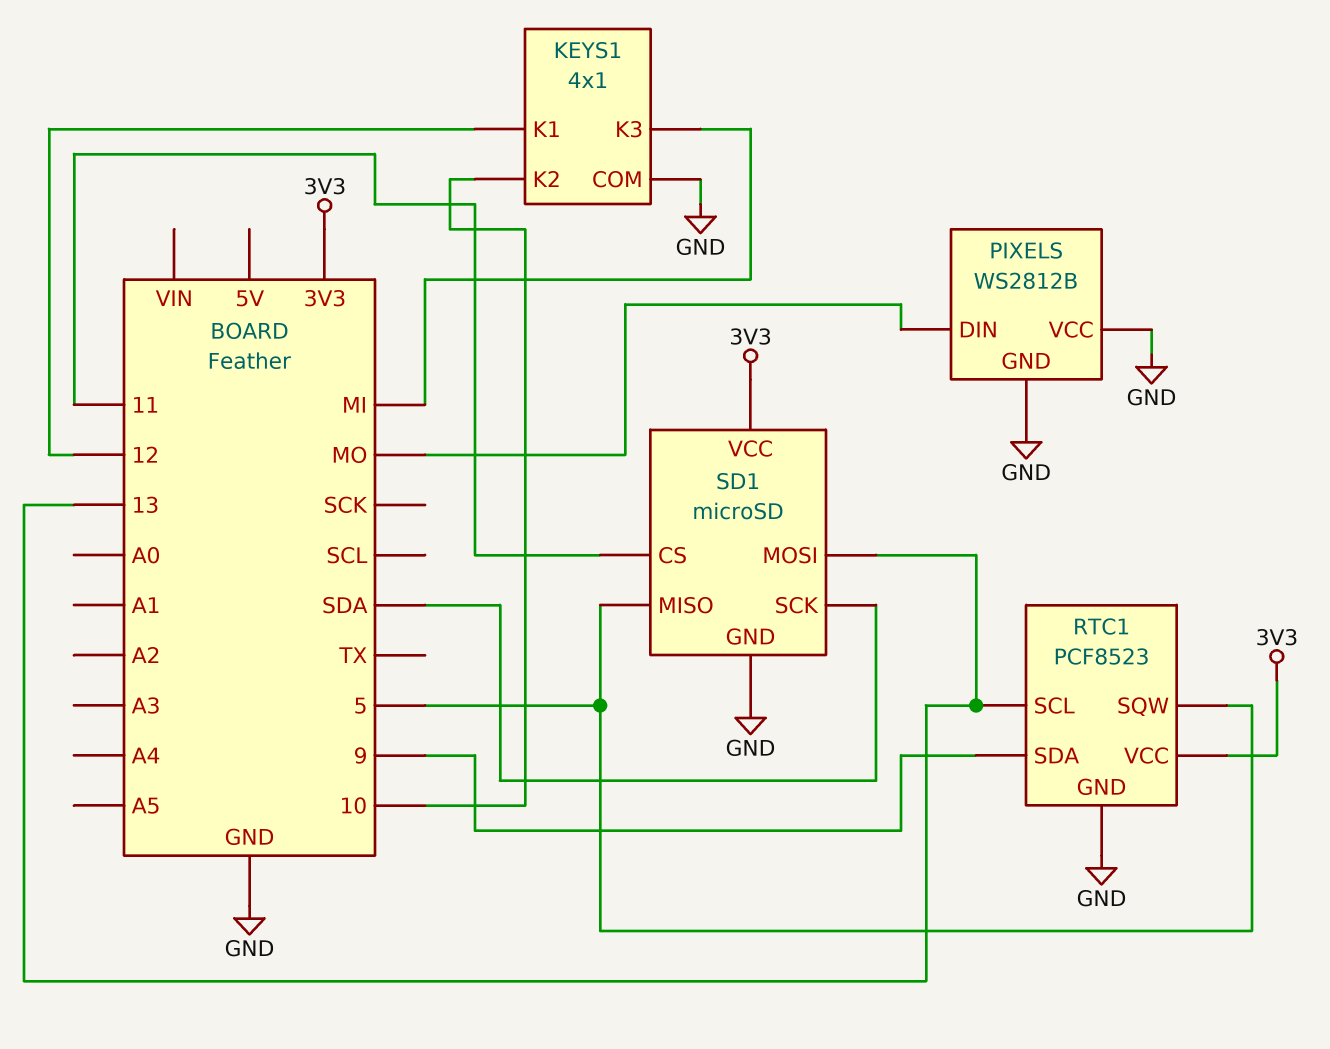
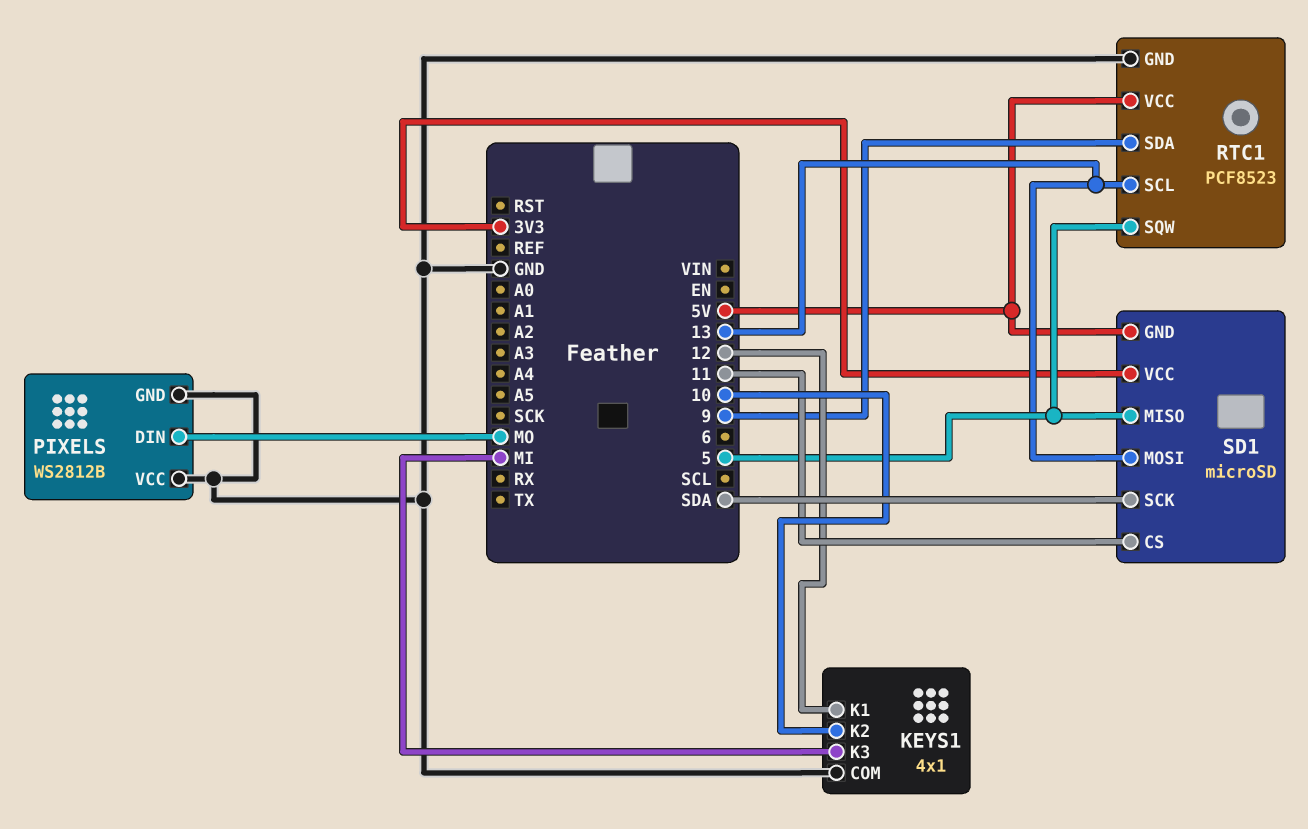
RTC1 pin VCC: 3V3 -> 5V
SD1 pin GND: GND -> 5V

